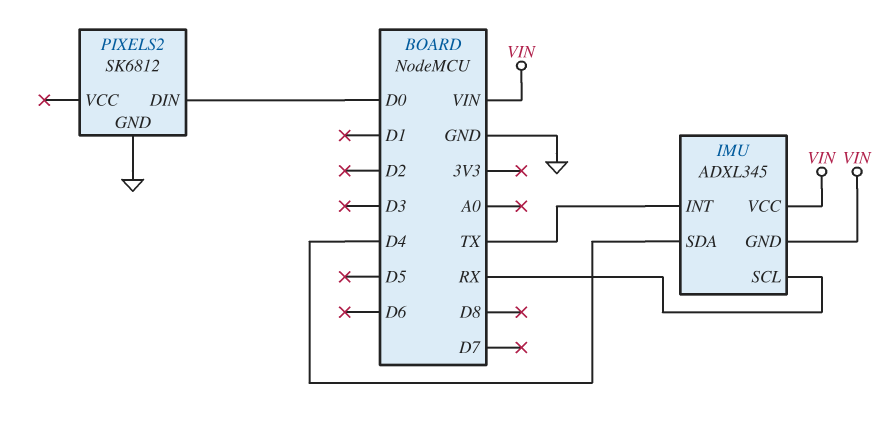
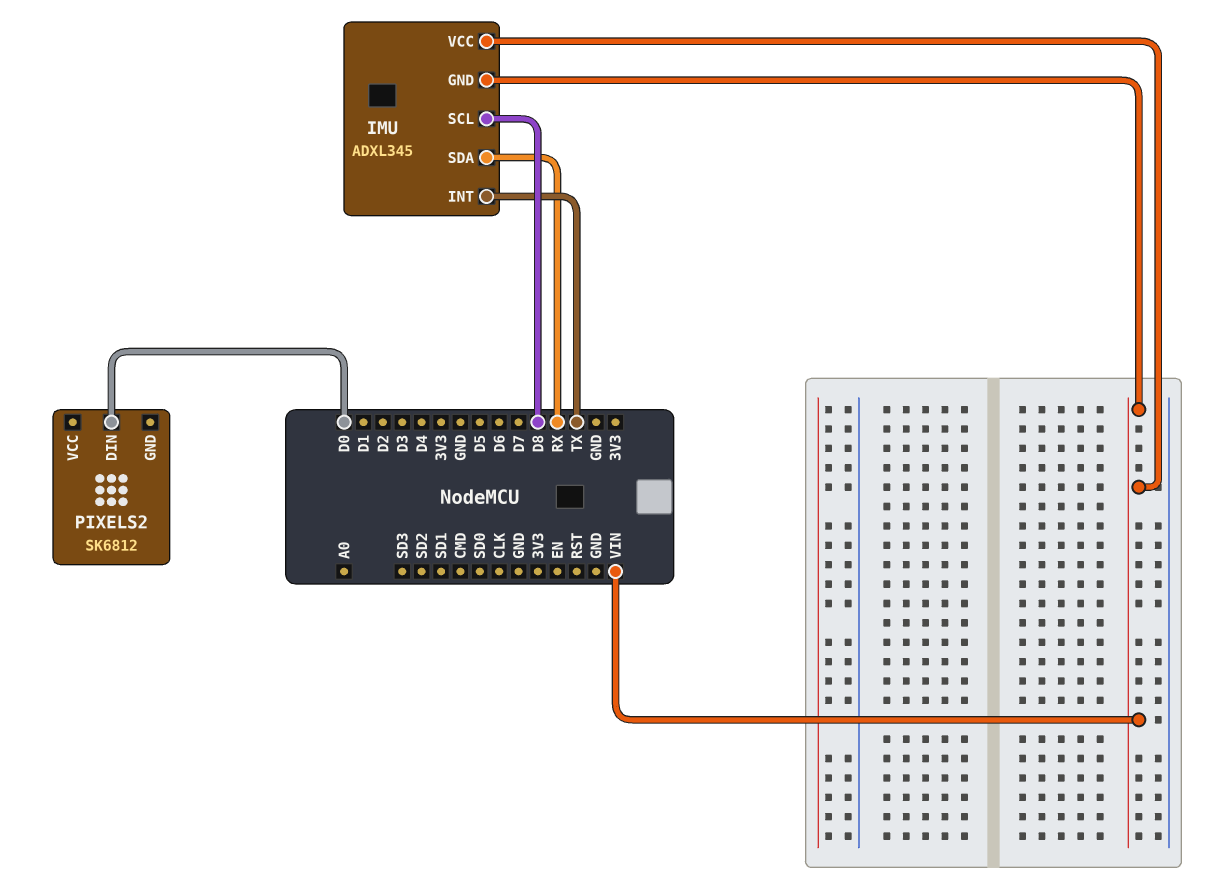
IMU pin SCL: RX -> D8
IMU pin SDA: D4 -> RX
PIXELS2 pin GND: GND -> none

